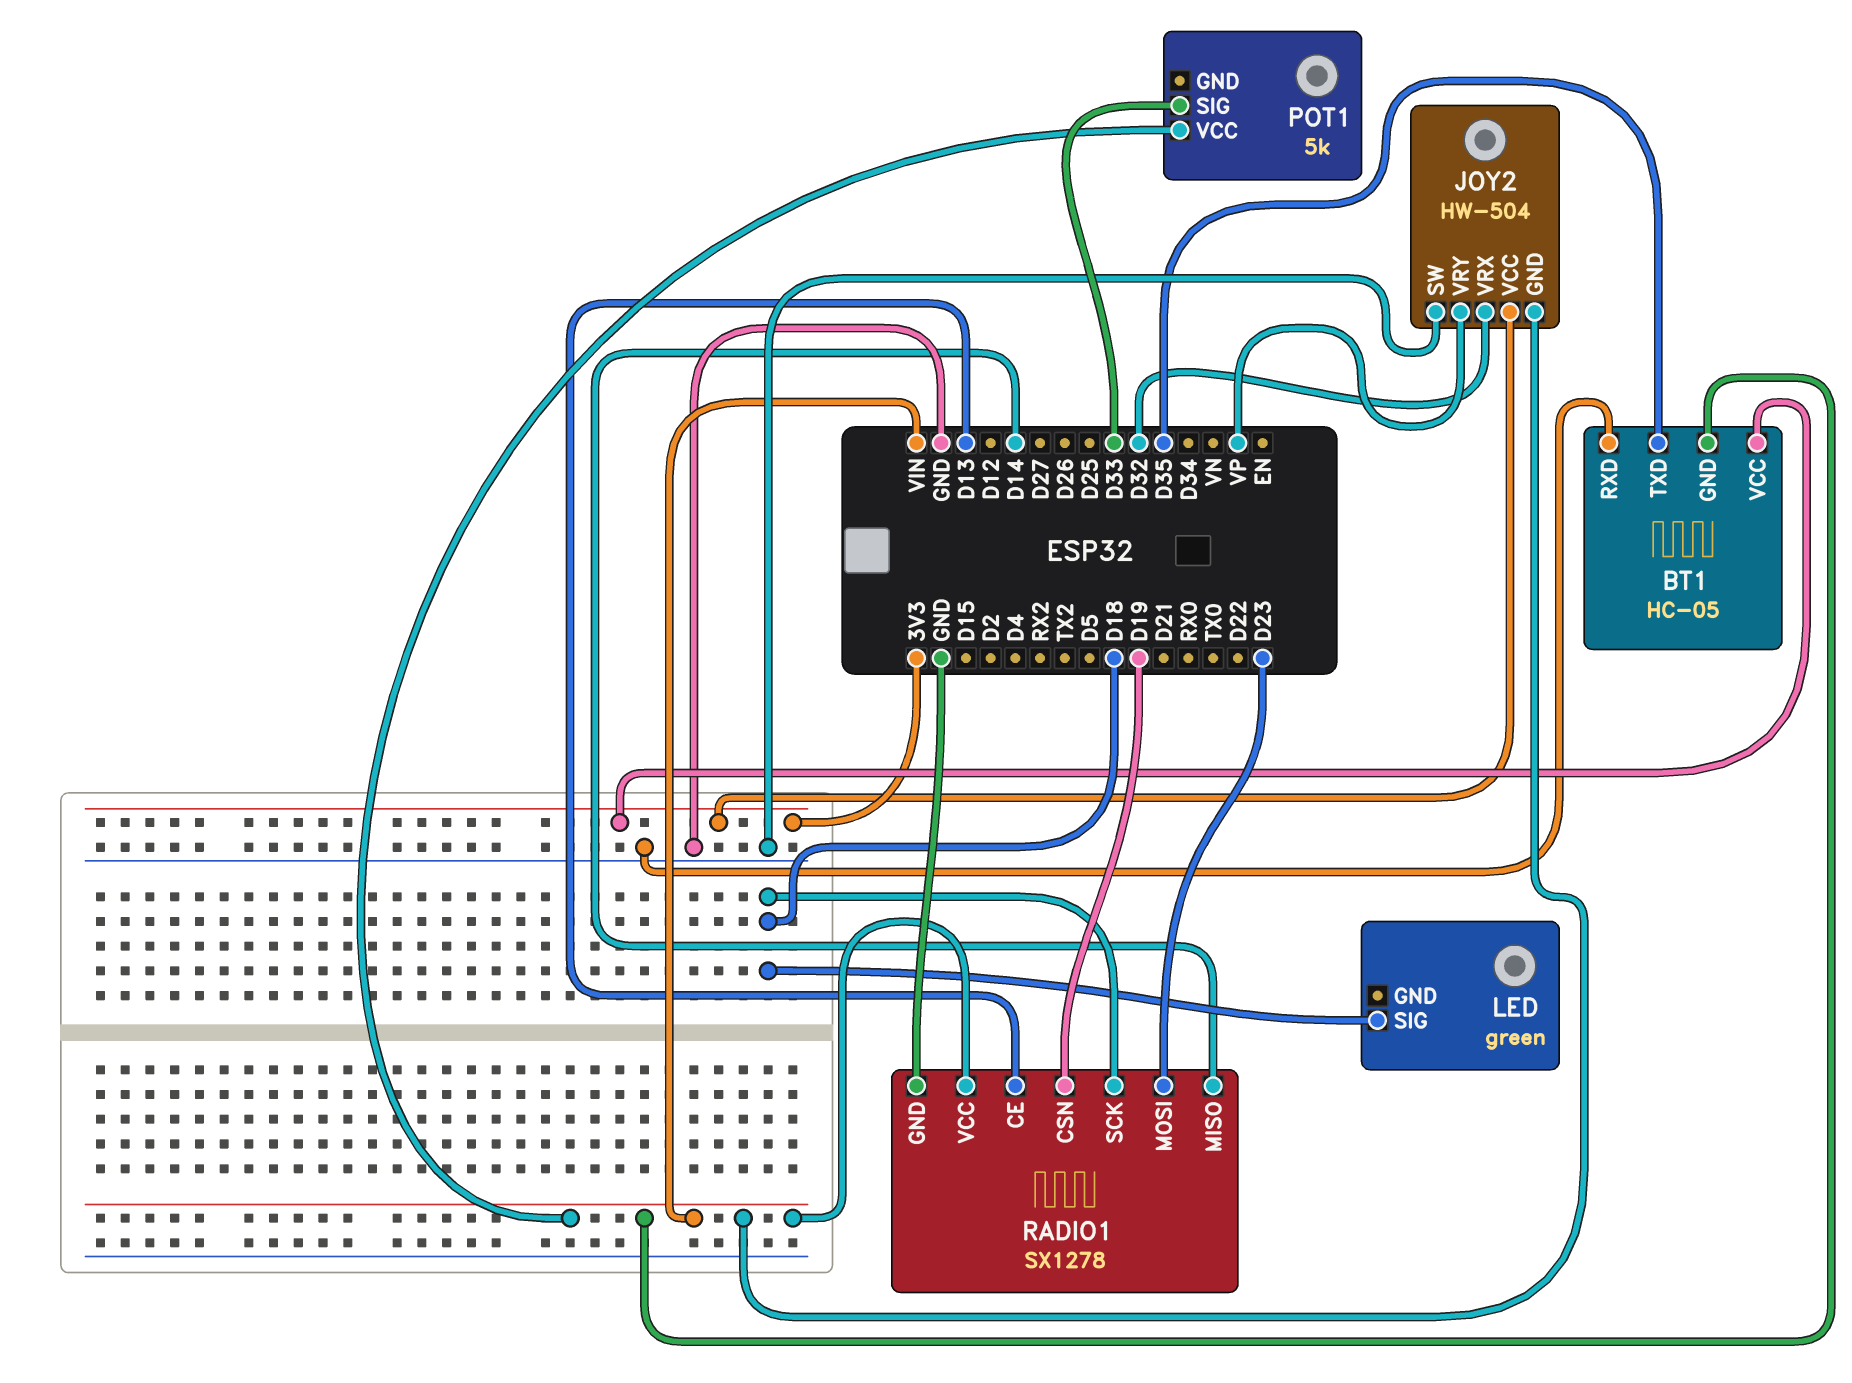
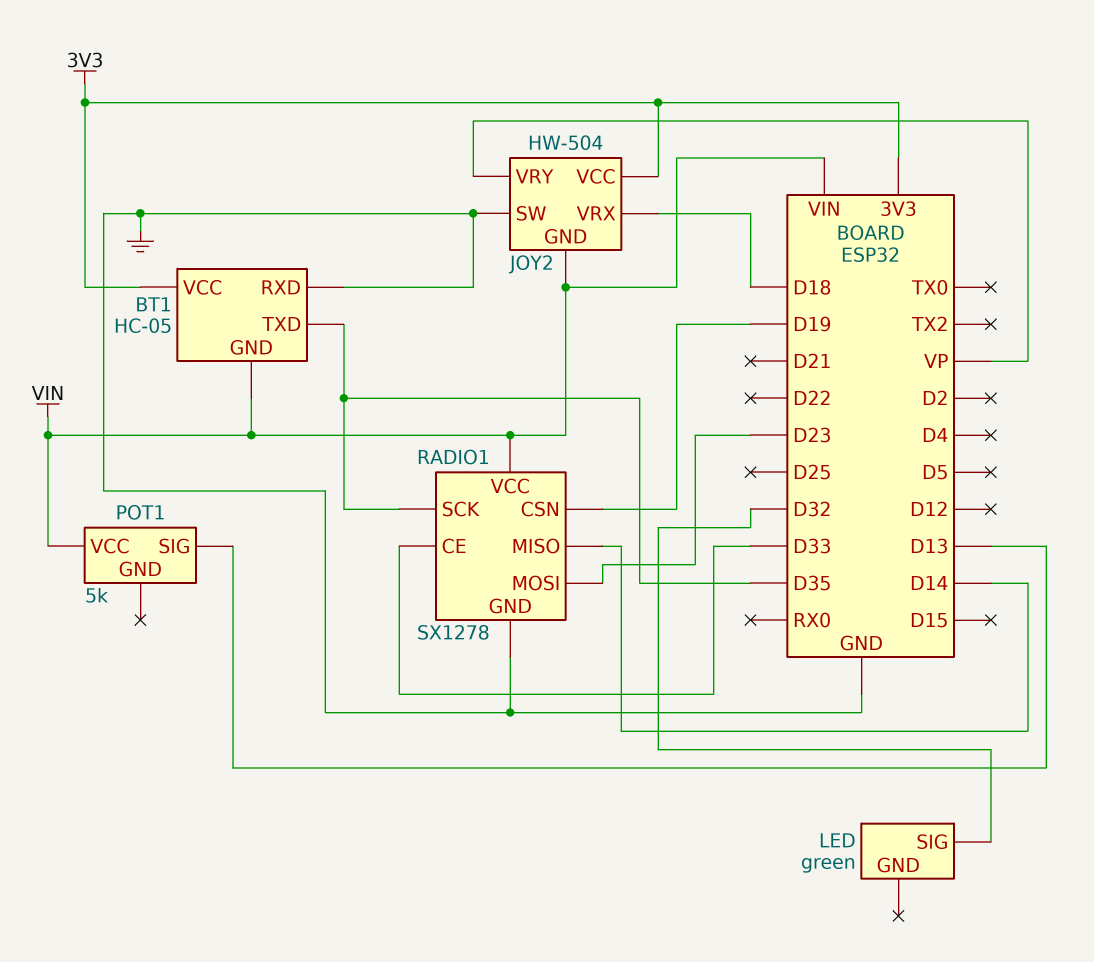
JOY2 pin VRX: D32 -> D18
LED pin SIG: D18 -> D32
POT1 pin SIG: D33 -> D13
RADIO1 pin CE: D13 -> D33
RADIO1 pin SCK: D18 -> D35

